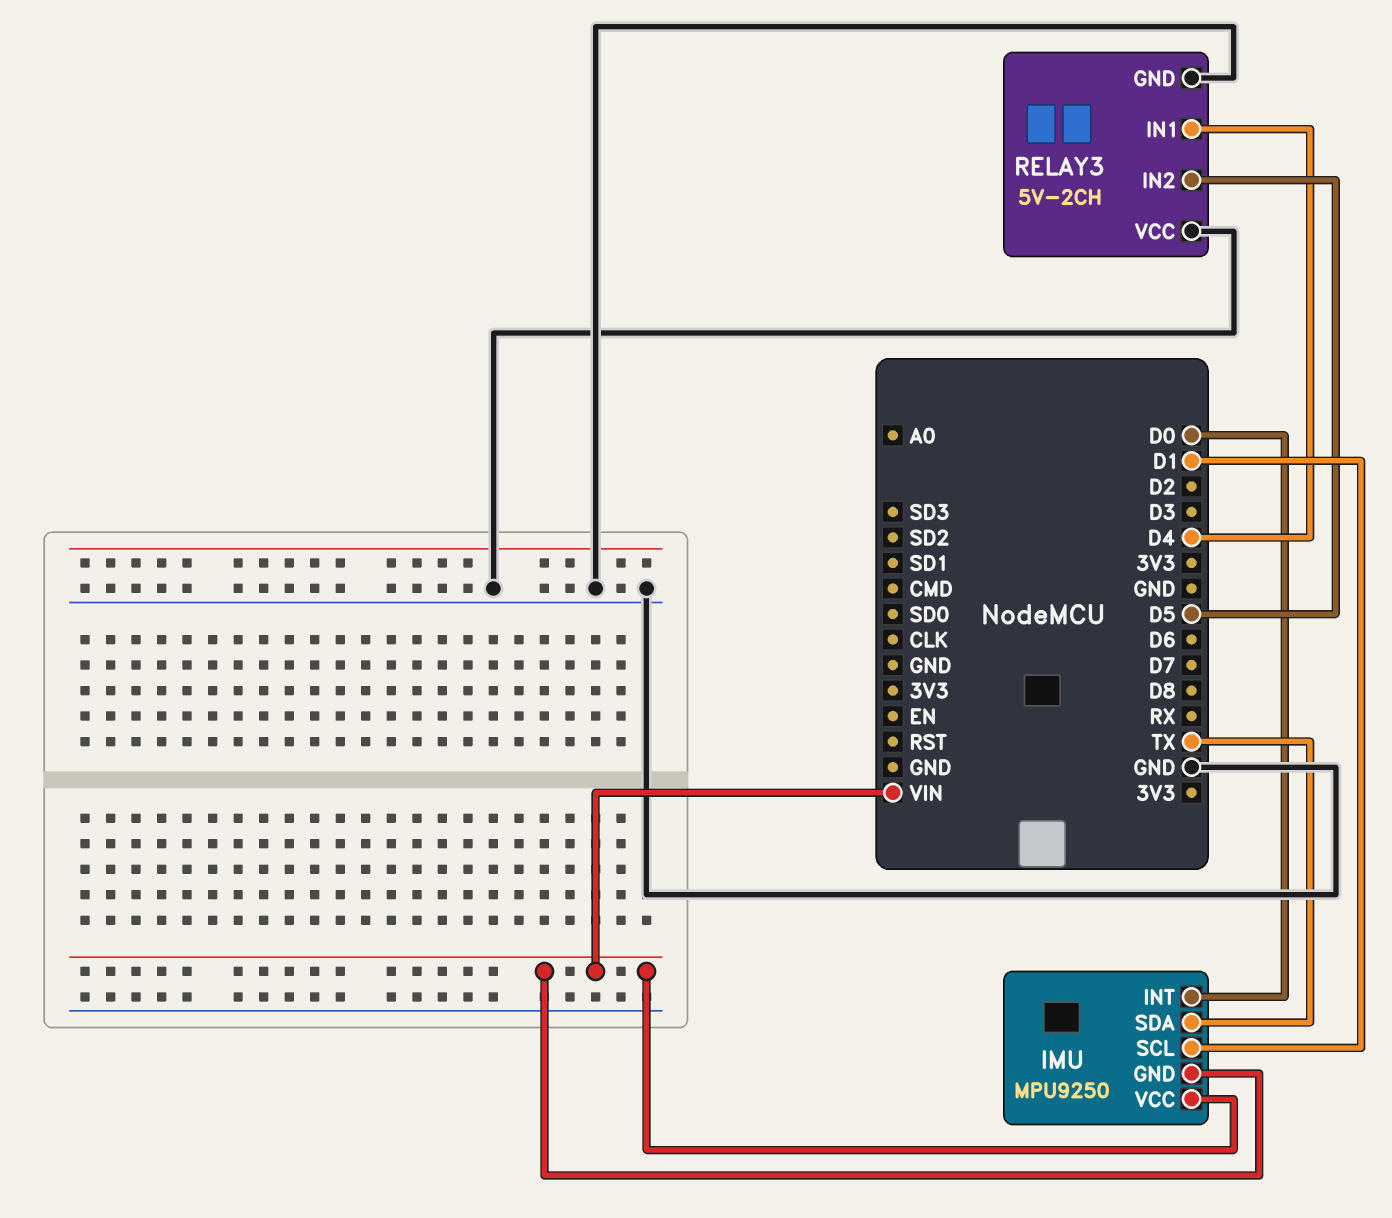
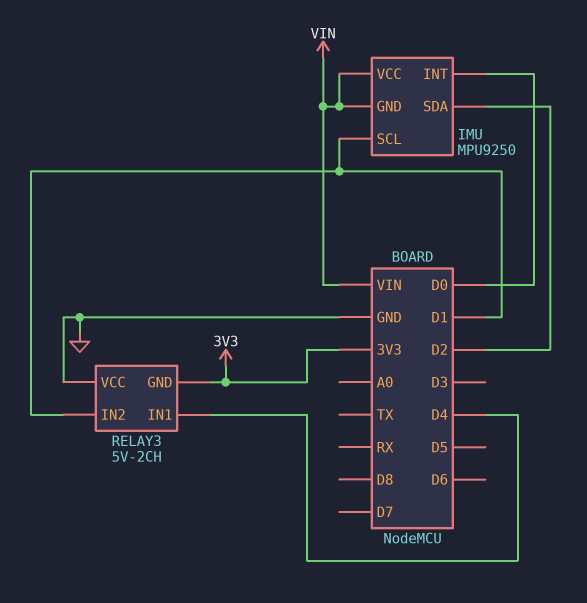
IMU pin SDA: TX -> D2
RELAY3 pin GND: GND -> 3V3
RELAY3 pin IN2: D5 -> D1

